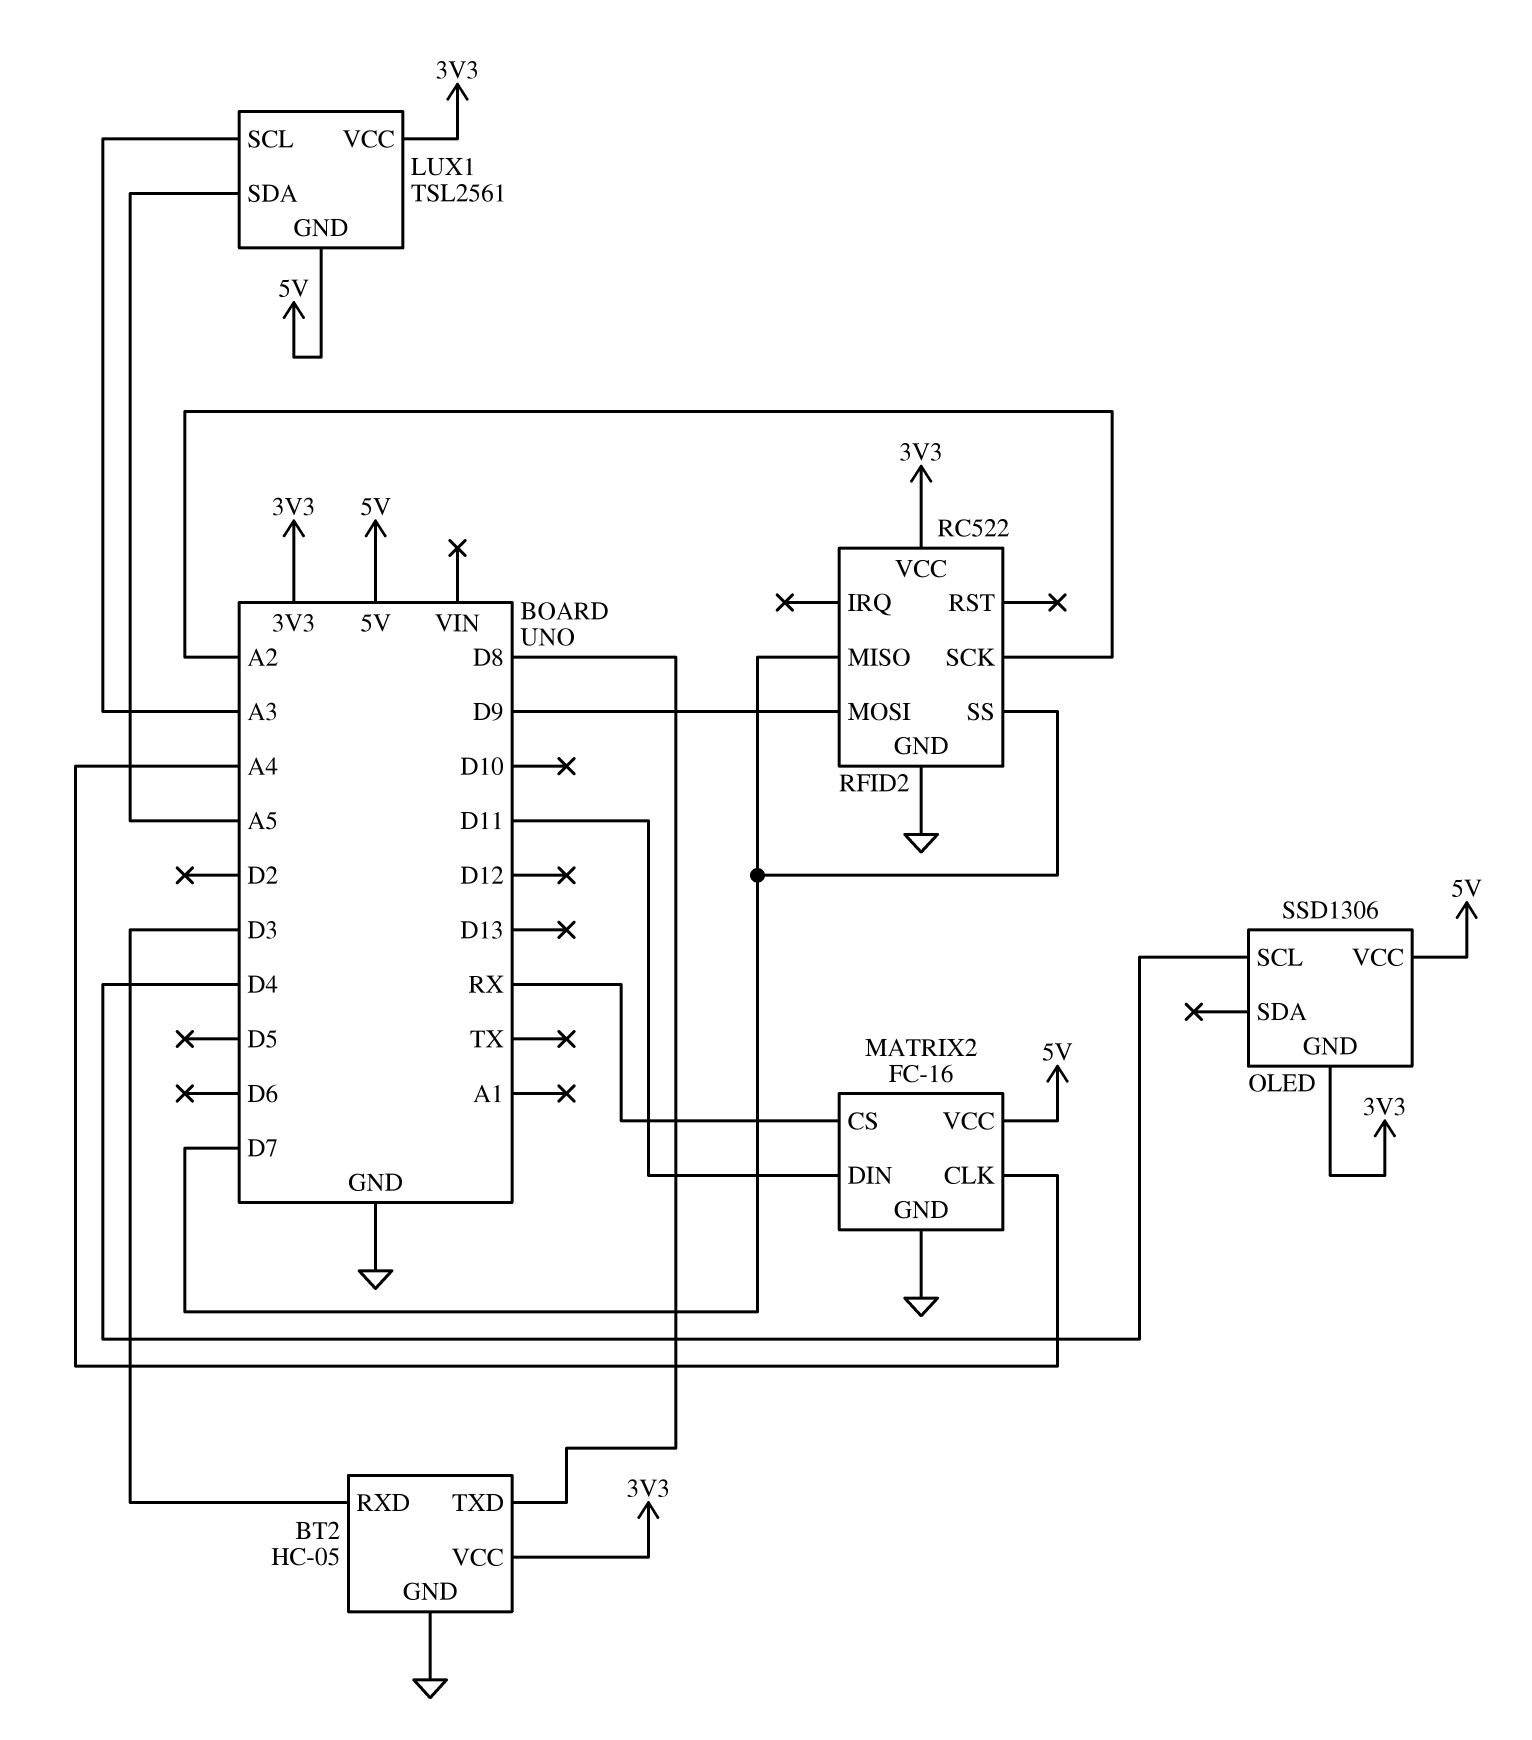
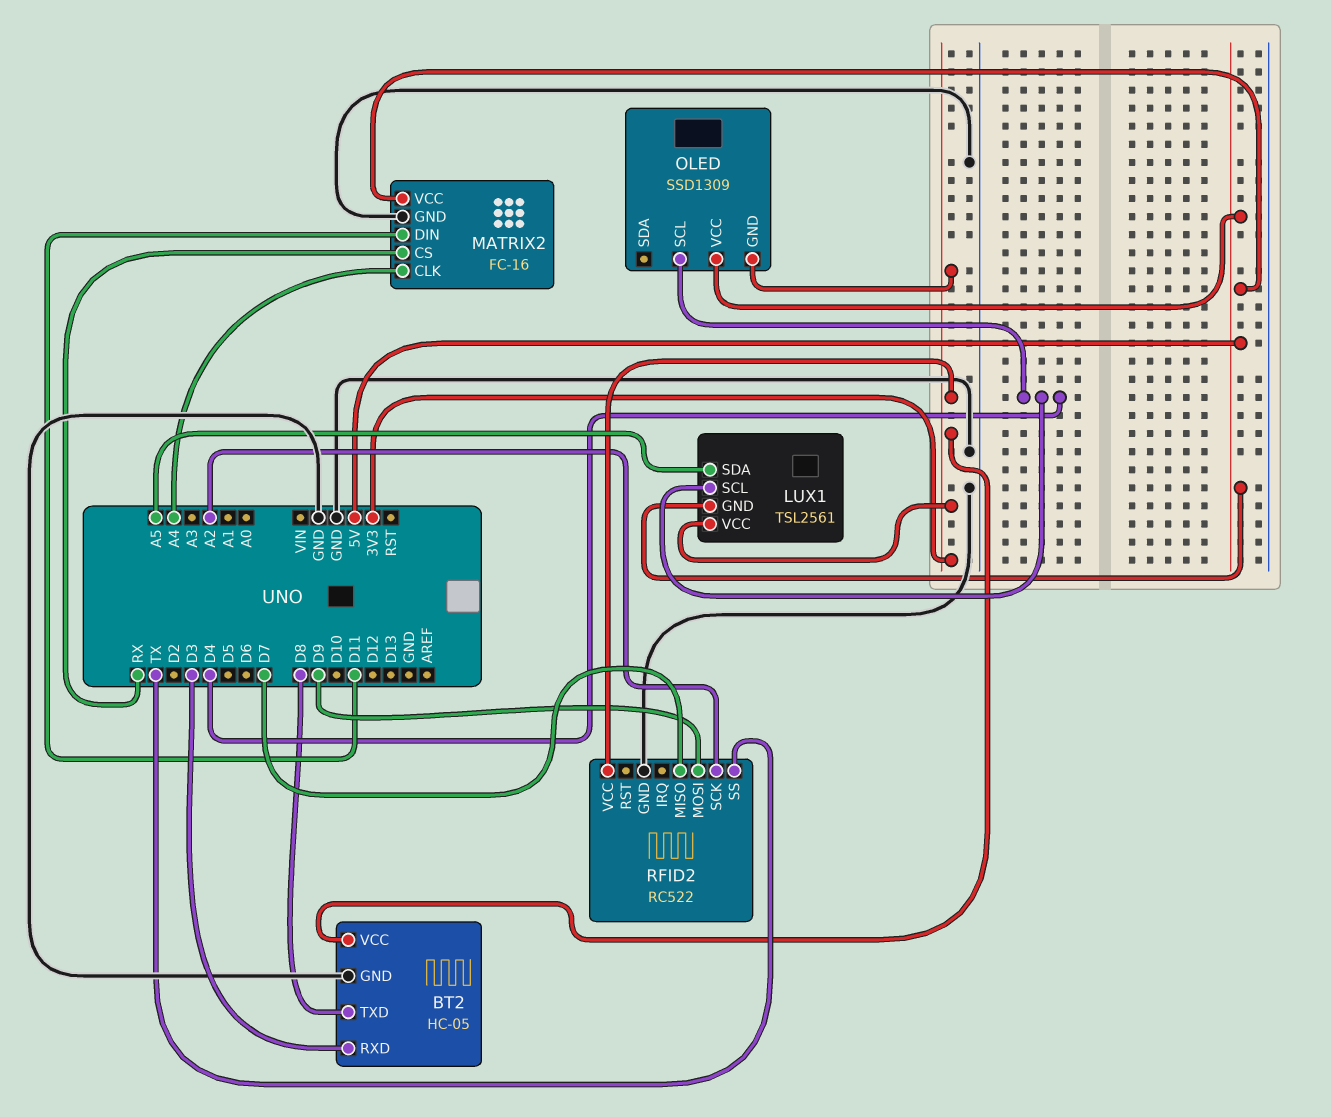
LUX1 pin SCL: A3 -> D4
OLED: SSD1306 -> SSD1309
RFID2 pin SS: D7 -> TX

